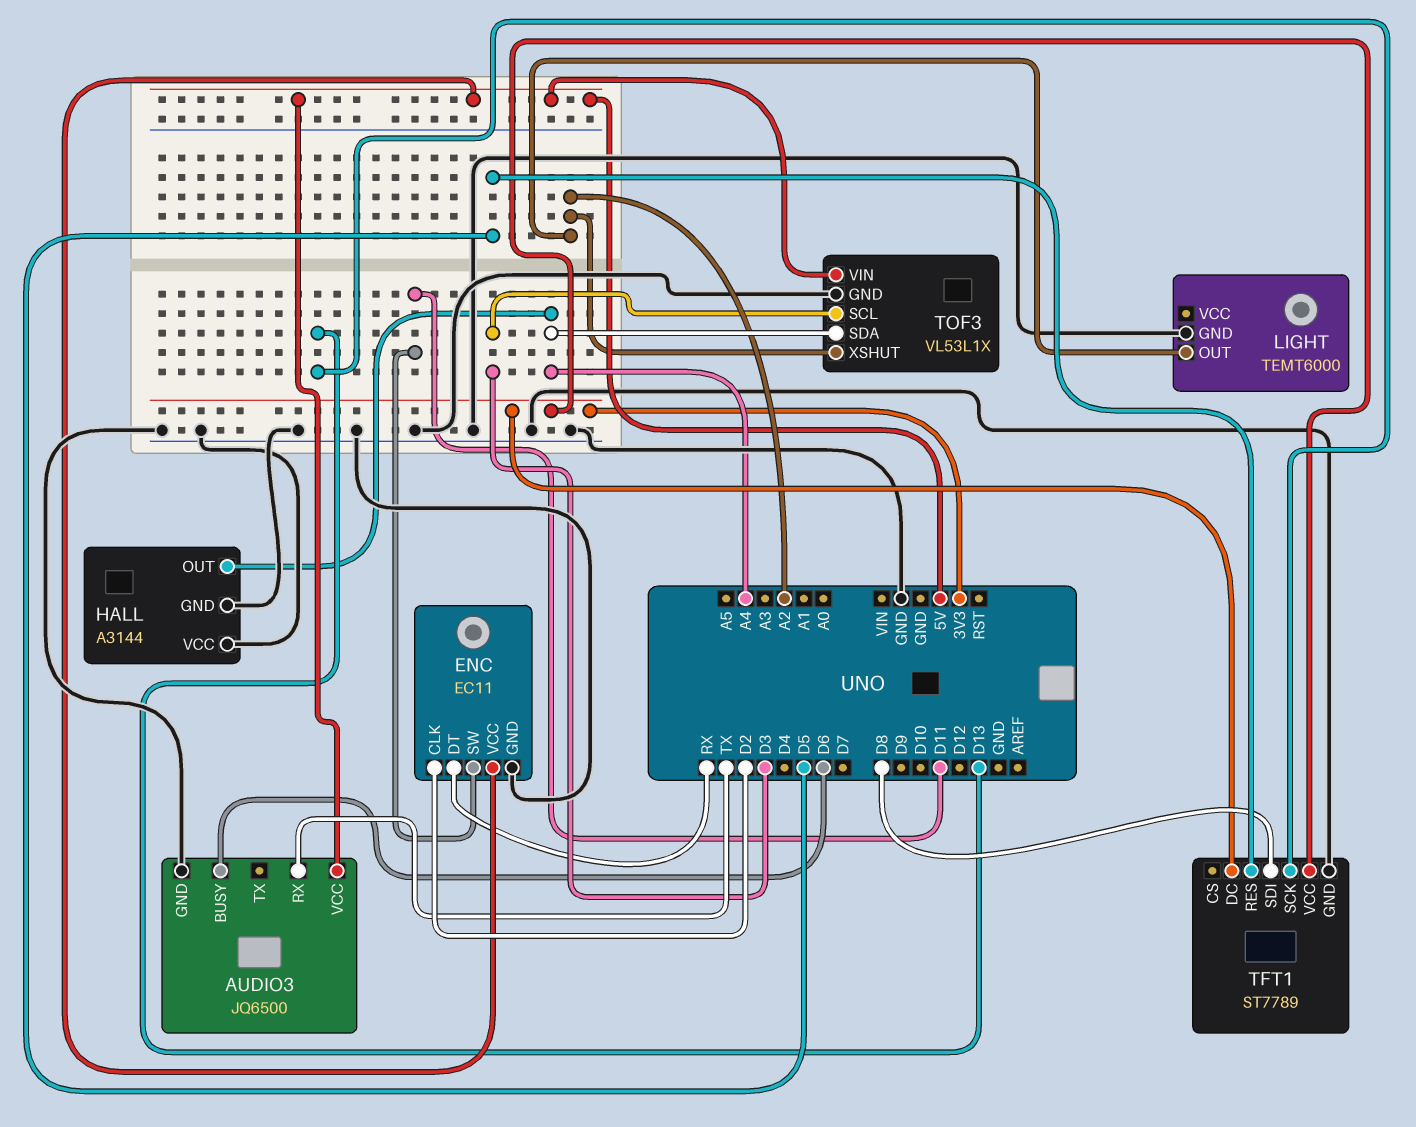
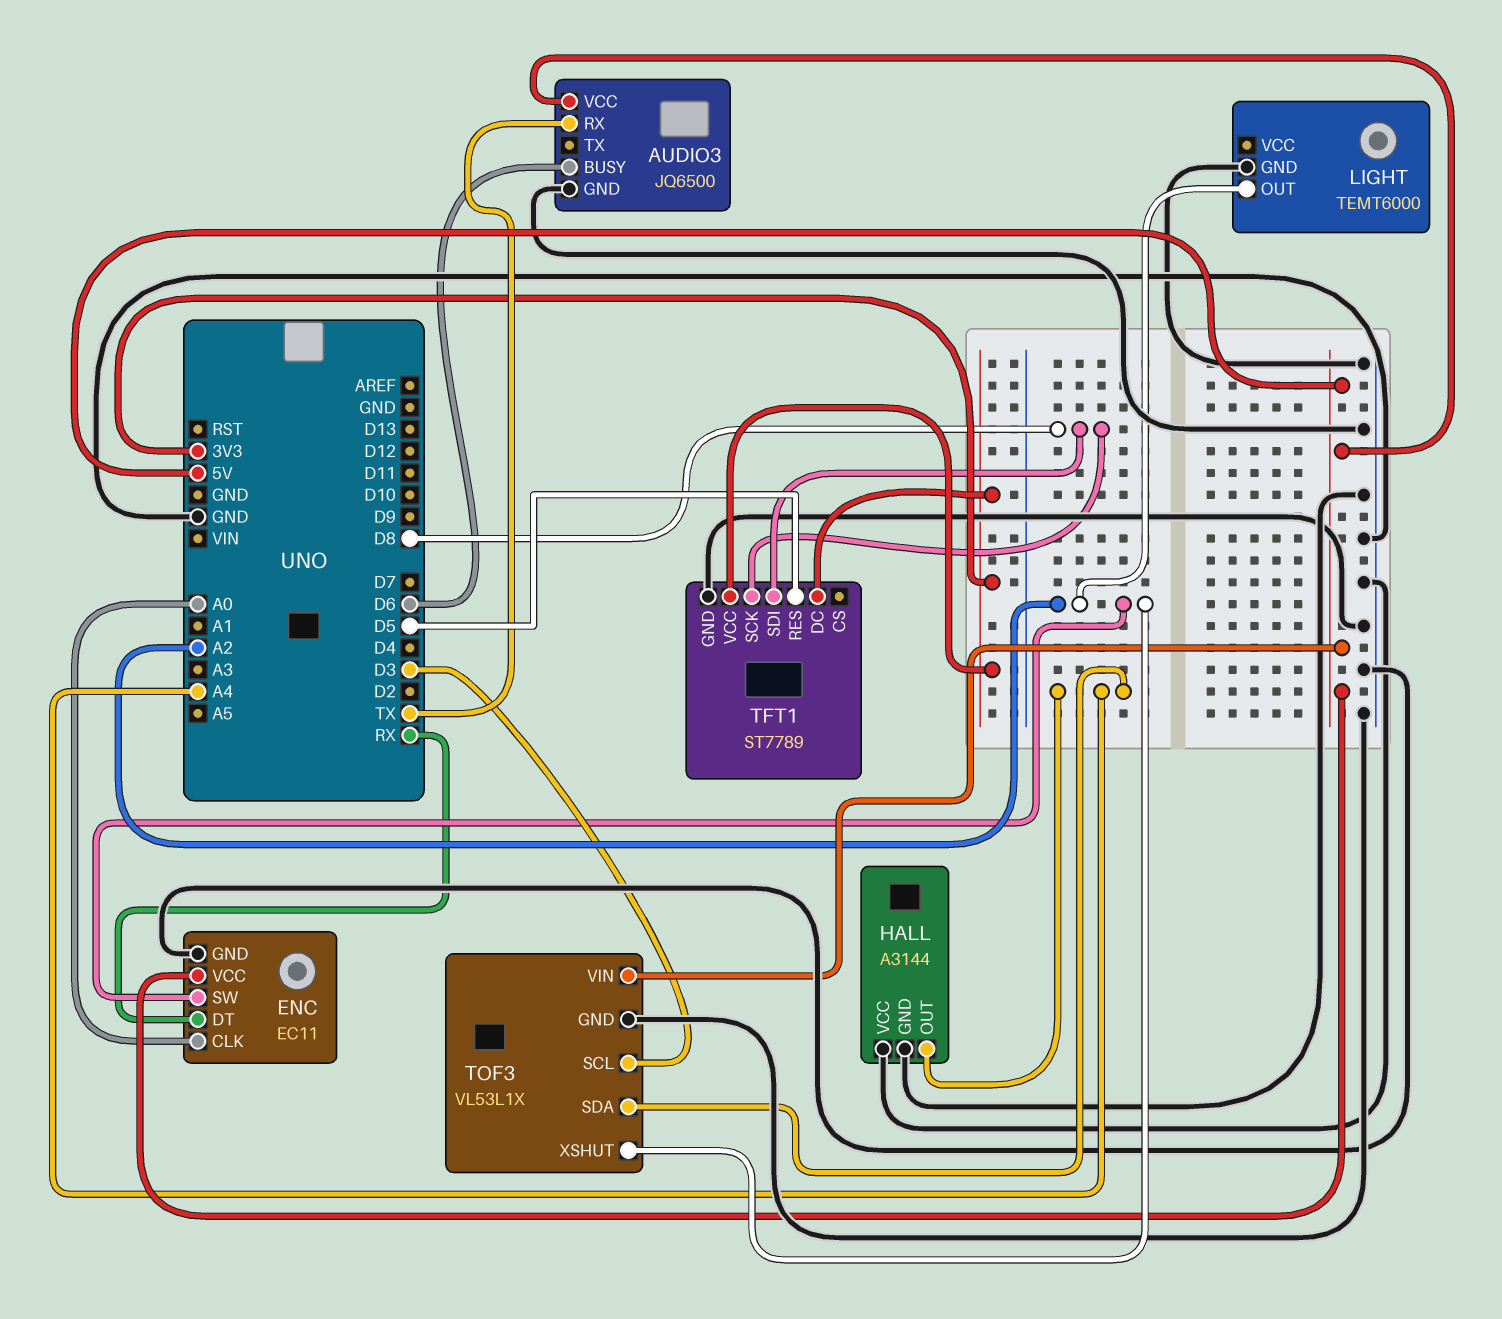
ENC pin CLK: D2 -> A0
ENC pin SW: D11 -> A2
TFT1 pin SCK: D13 -> D8

